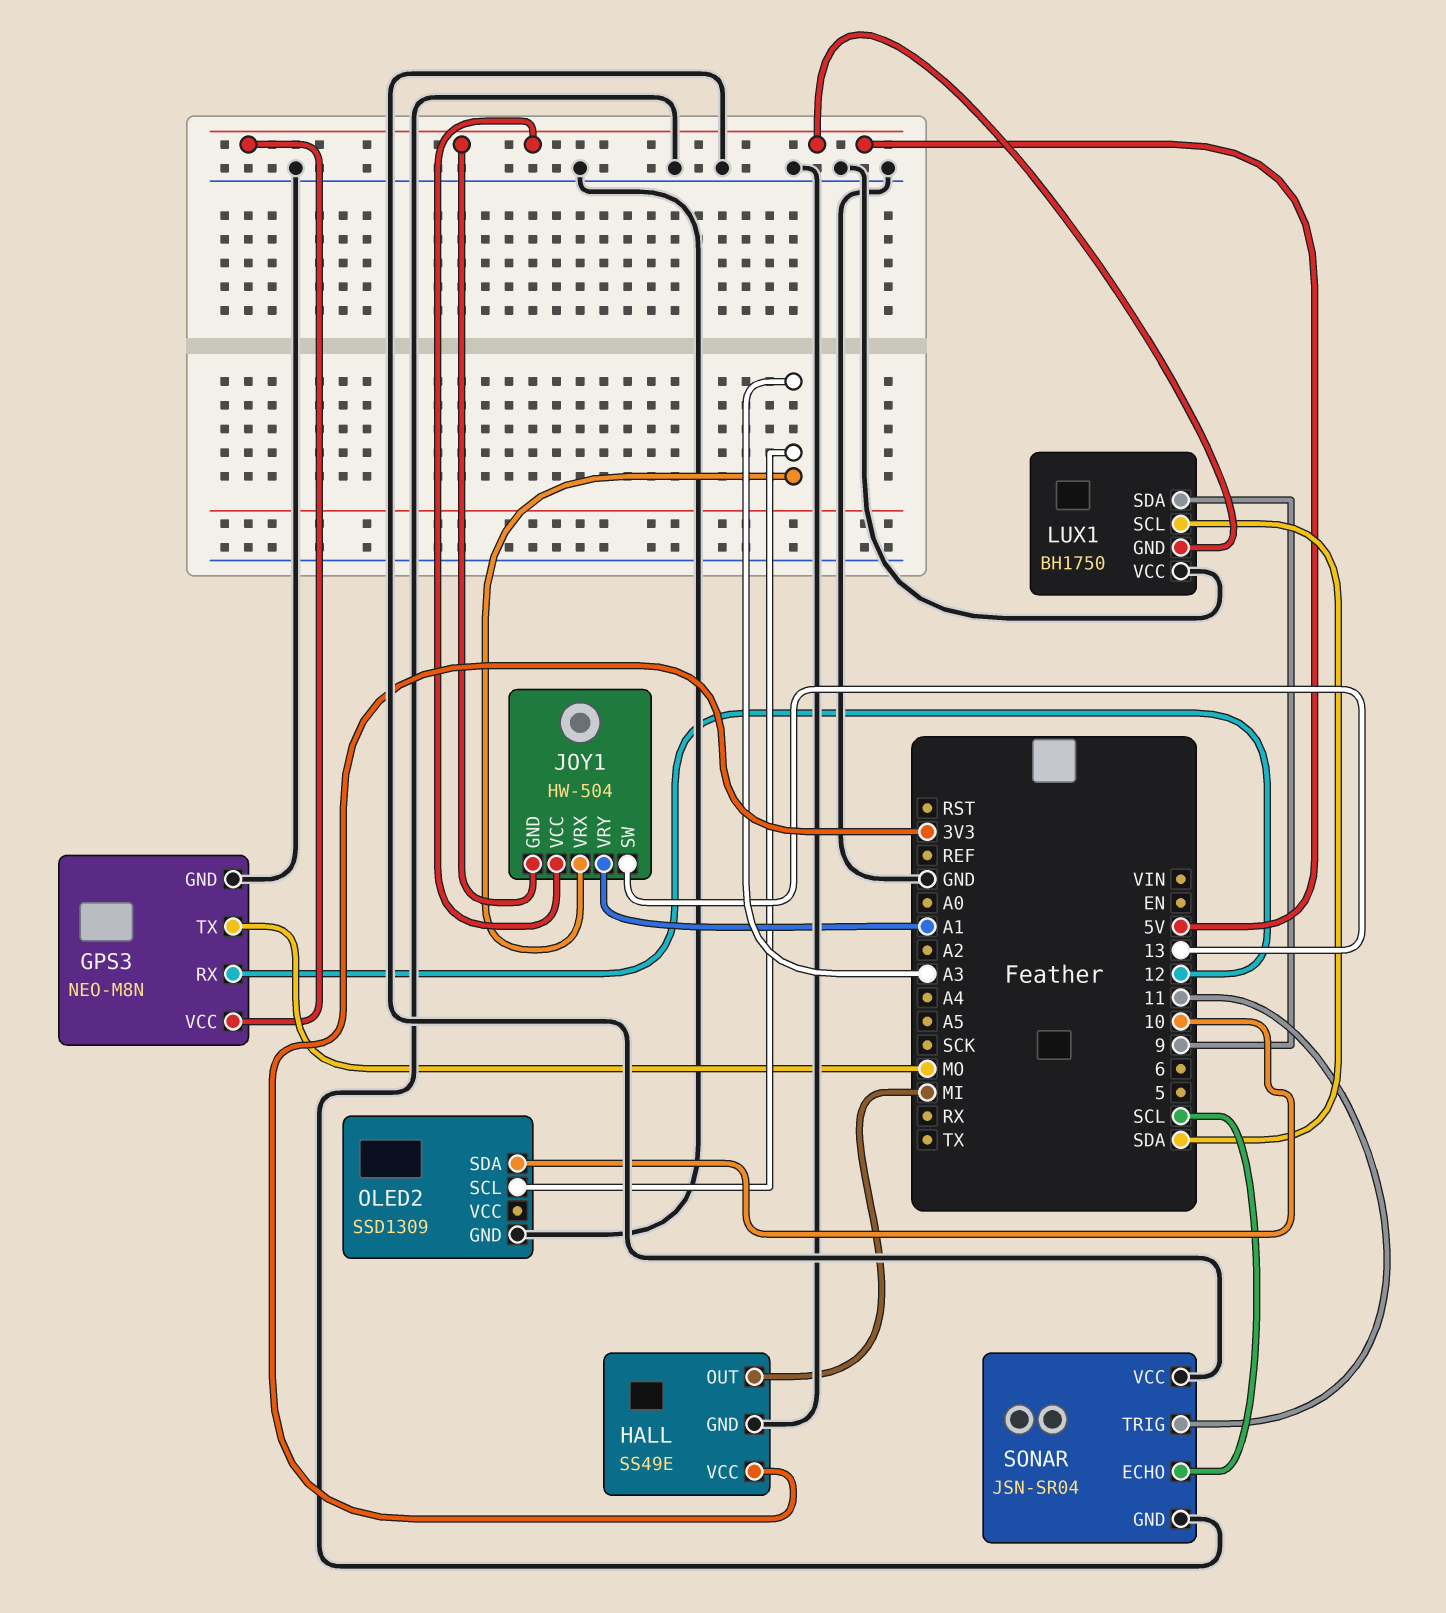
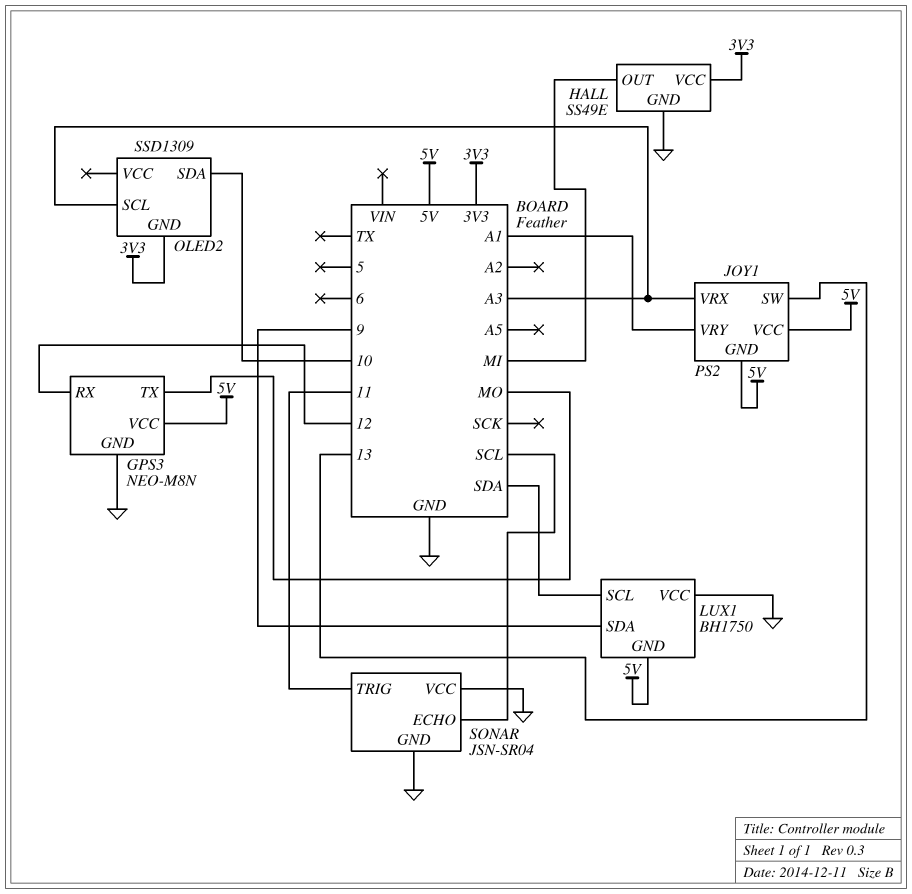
JOY1: HW-504 -> PS2
OLED2 pin GND: GND -> 3V3

